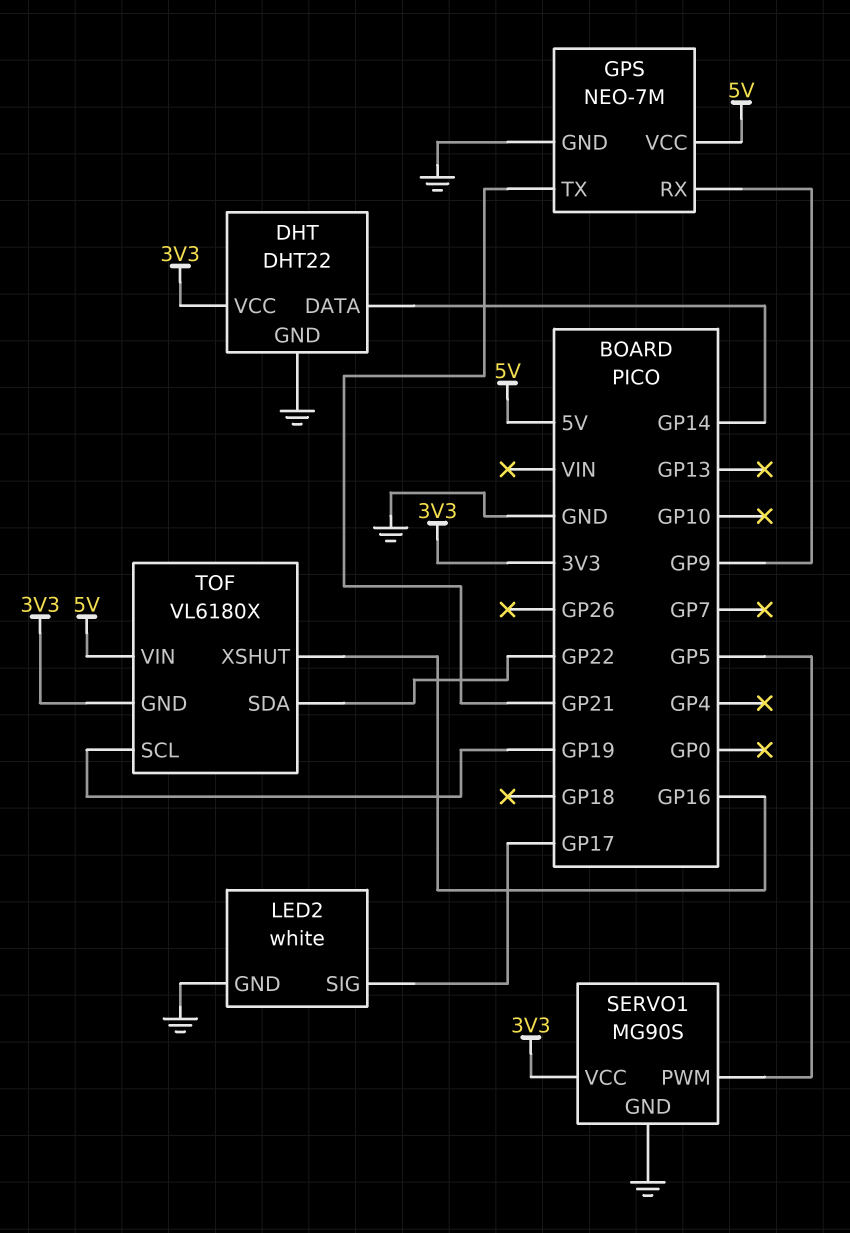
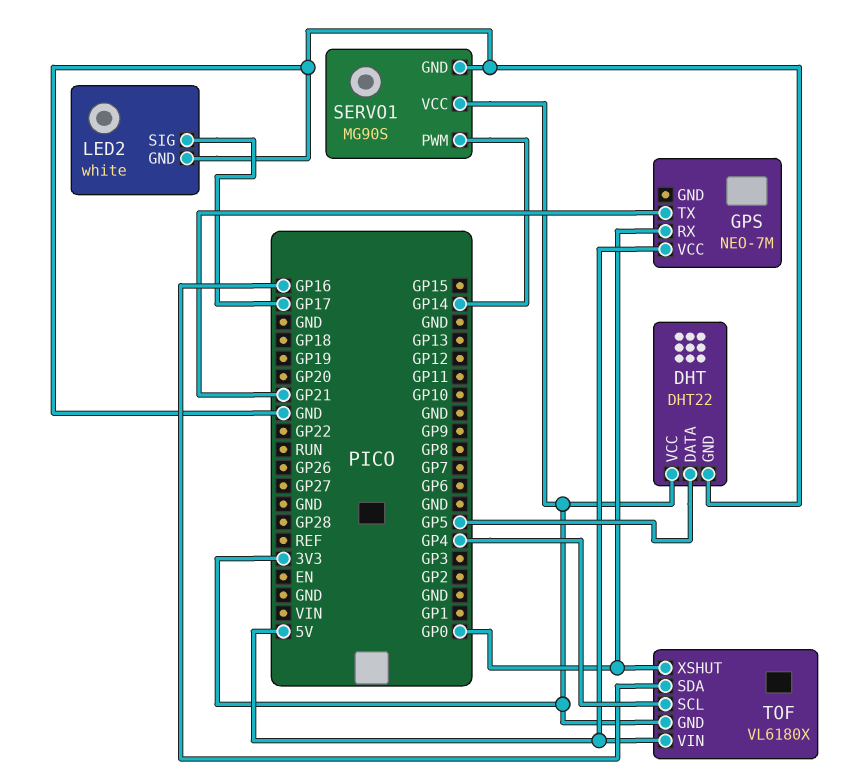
DHT pin DATA: GP14 -> GP5
GPS pin GND: GND -> none
GPS pin RX: GP9 -> GP0
SERVO1 pin PWM: GP5 -> GP14
TOF pin SCL: GP19 -> GP4
TOF pin SDA: GP22 -> GP16
TOF pin XSHUT: GP16 -> GP0

